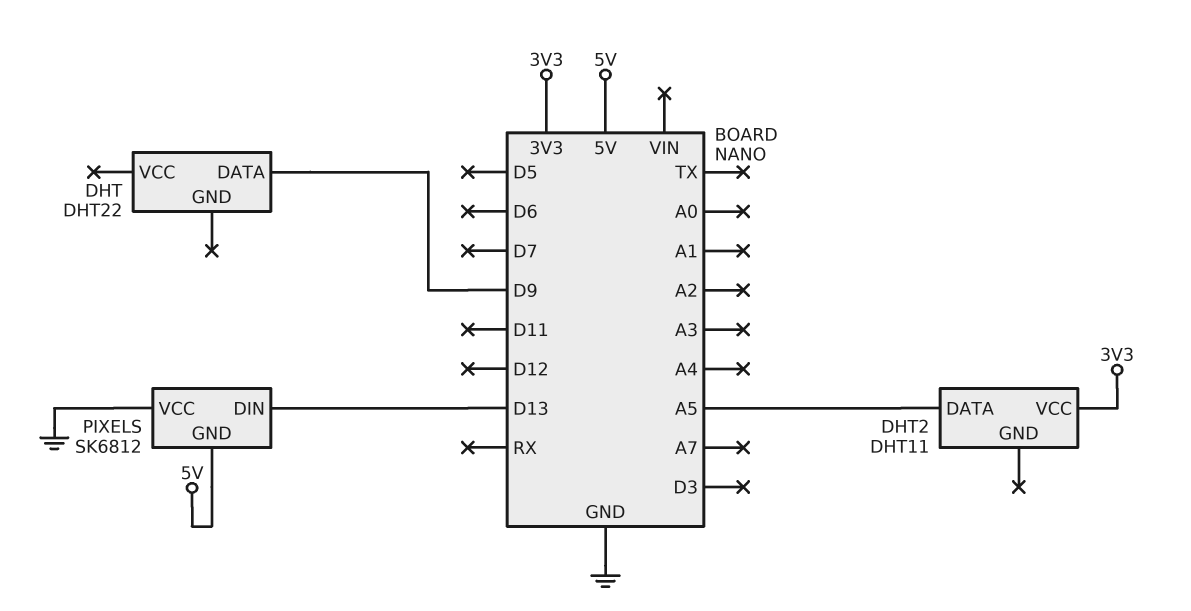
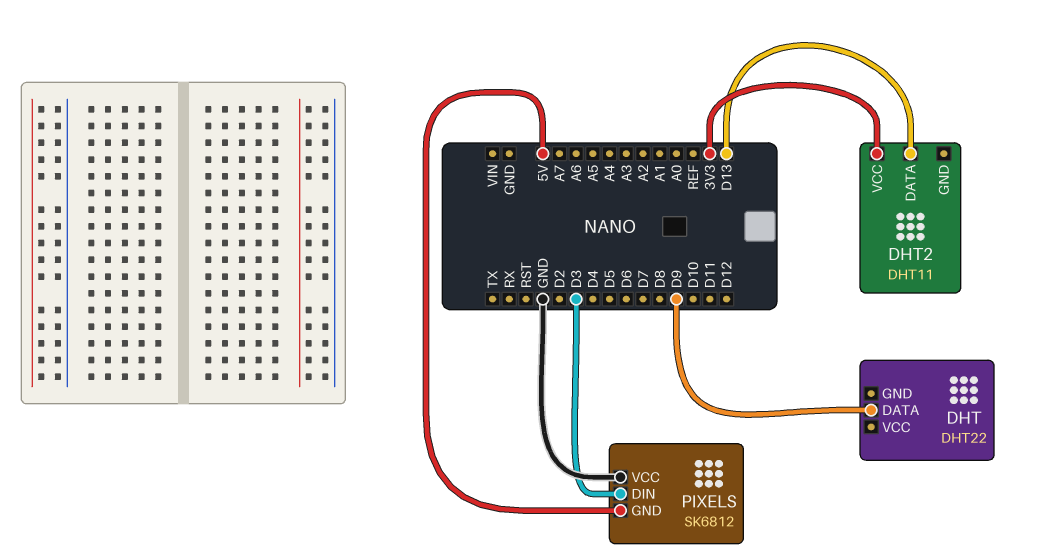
DHT2 pin DATA: A5 -> D13
PIXELS pin DIN: D13 -> D3

